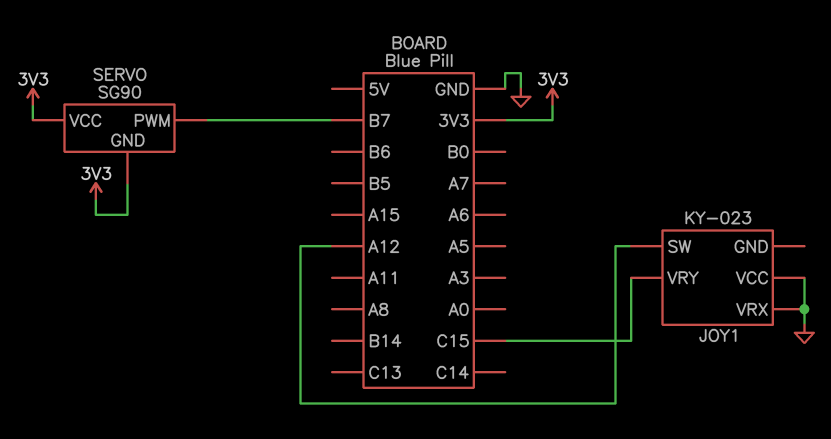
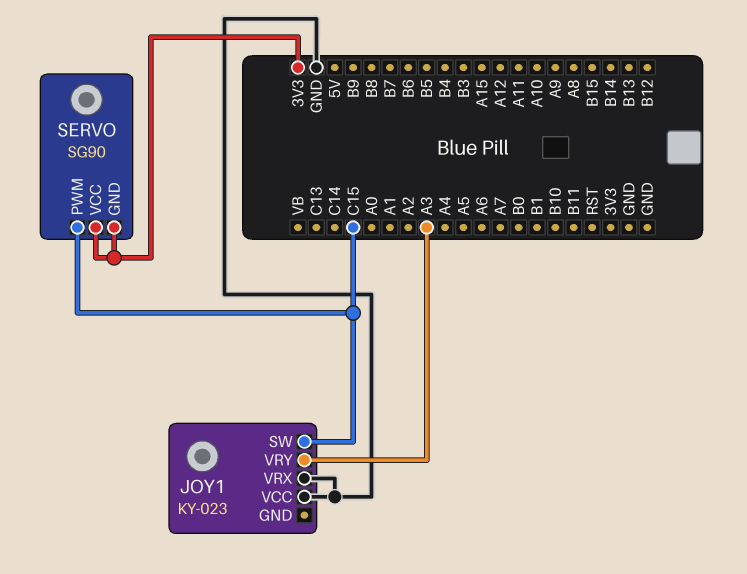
JOY1 pin SW: A12 -> C15
JOY1 pin VRY: C15 -> A3
SERVO pin PWM: B7 -> C15

